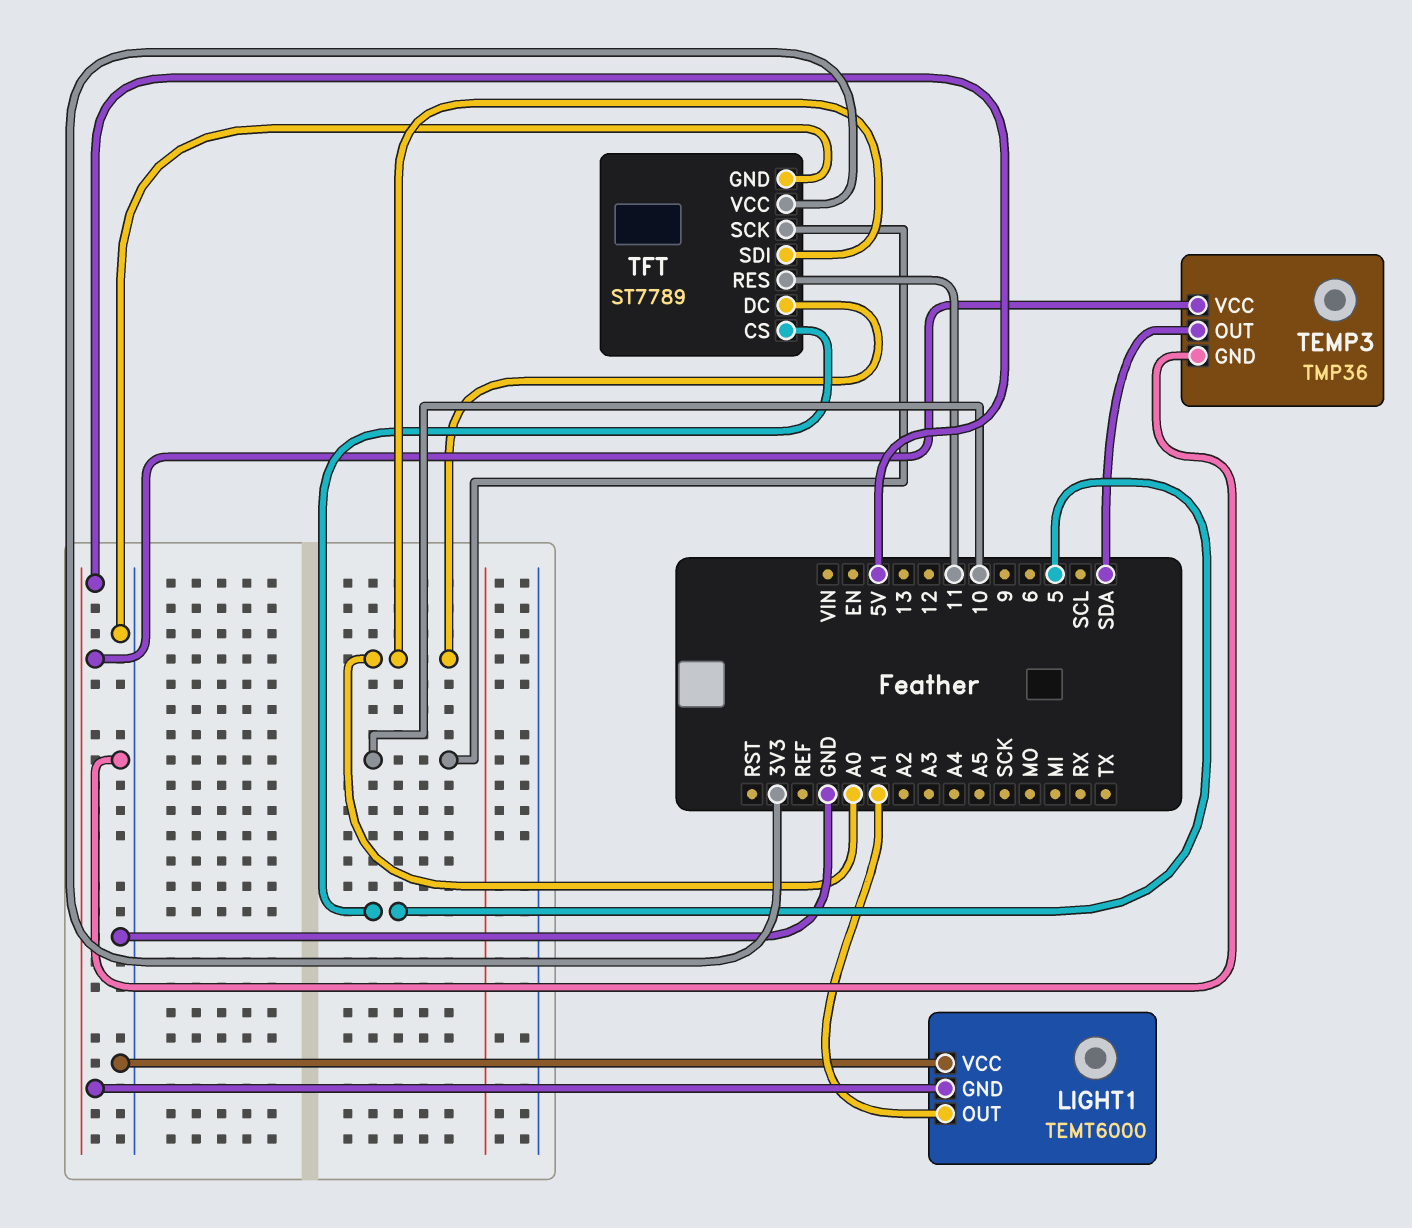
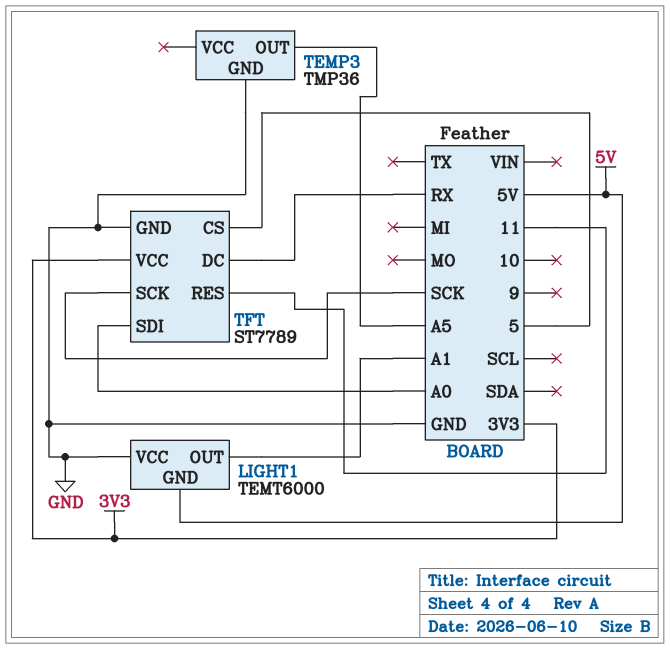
TEMP3 pin OUT: SDA -> A5
TEMP3 pin VCC: 5V -> none
TFT pin DC: A0 -> RX
TFT pin SCK: 10 -> SCK

